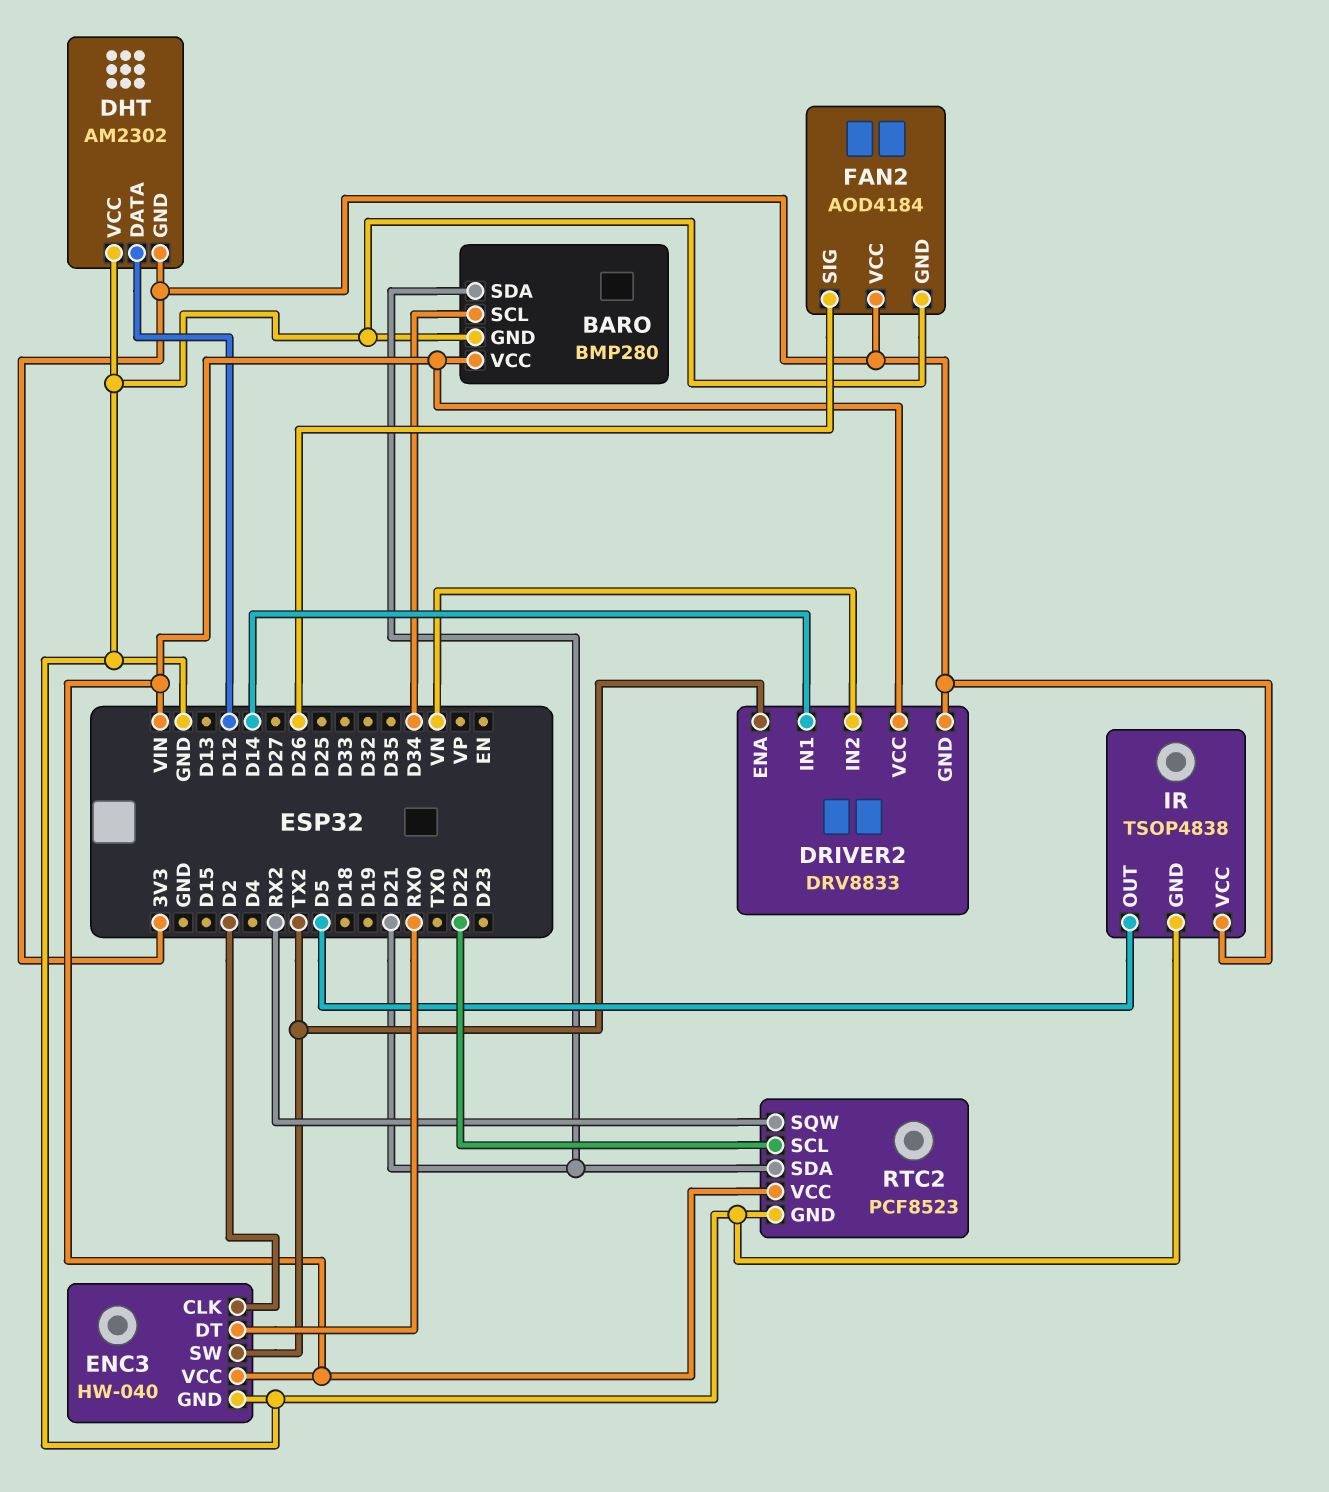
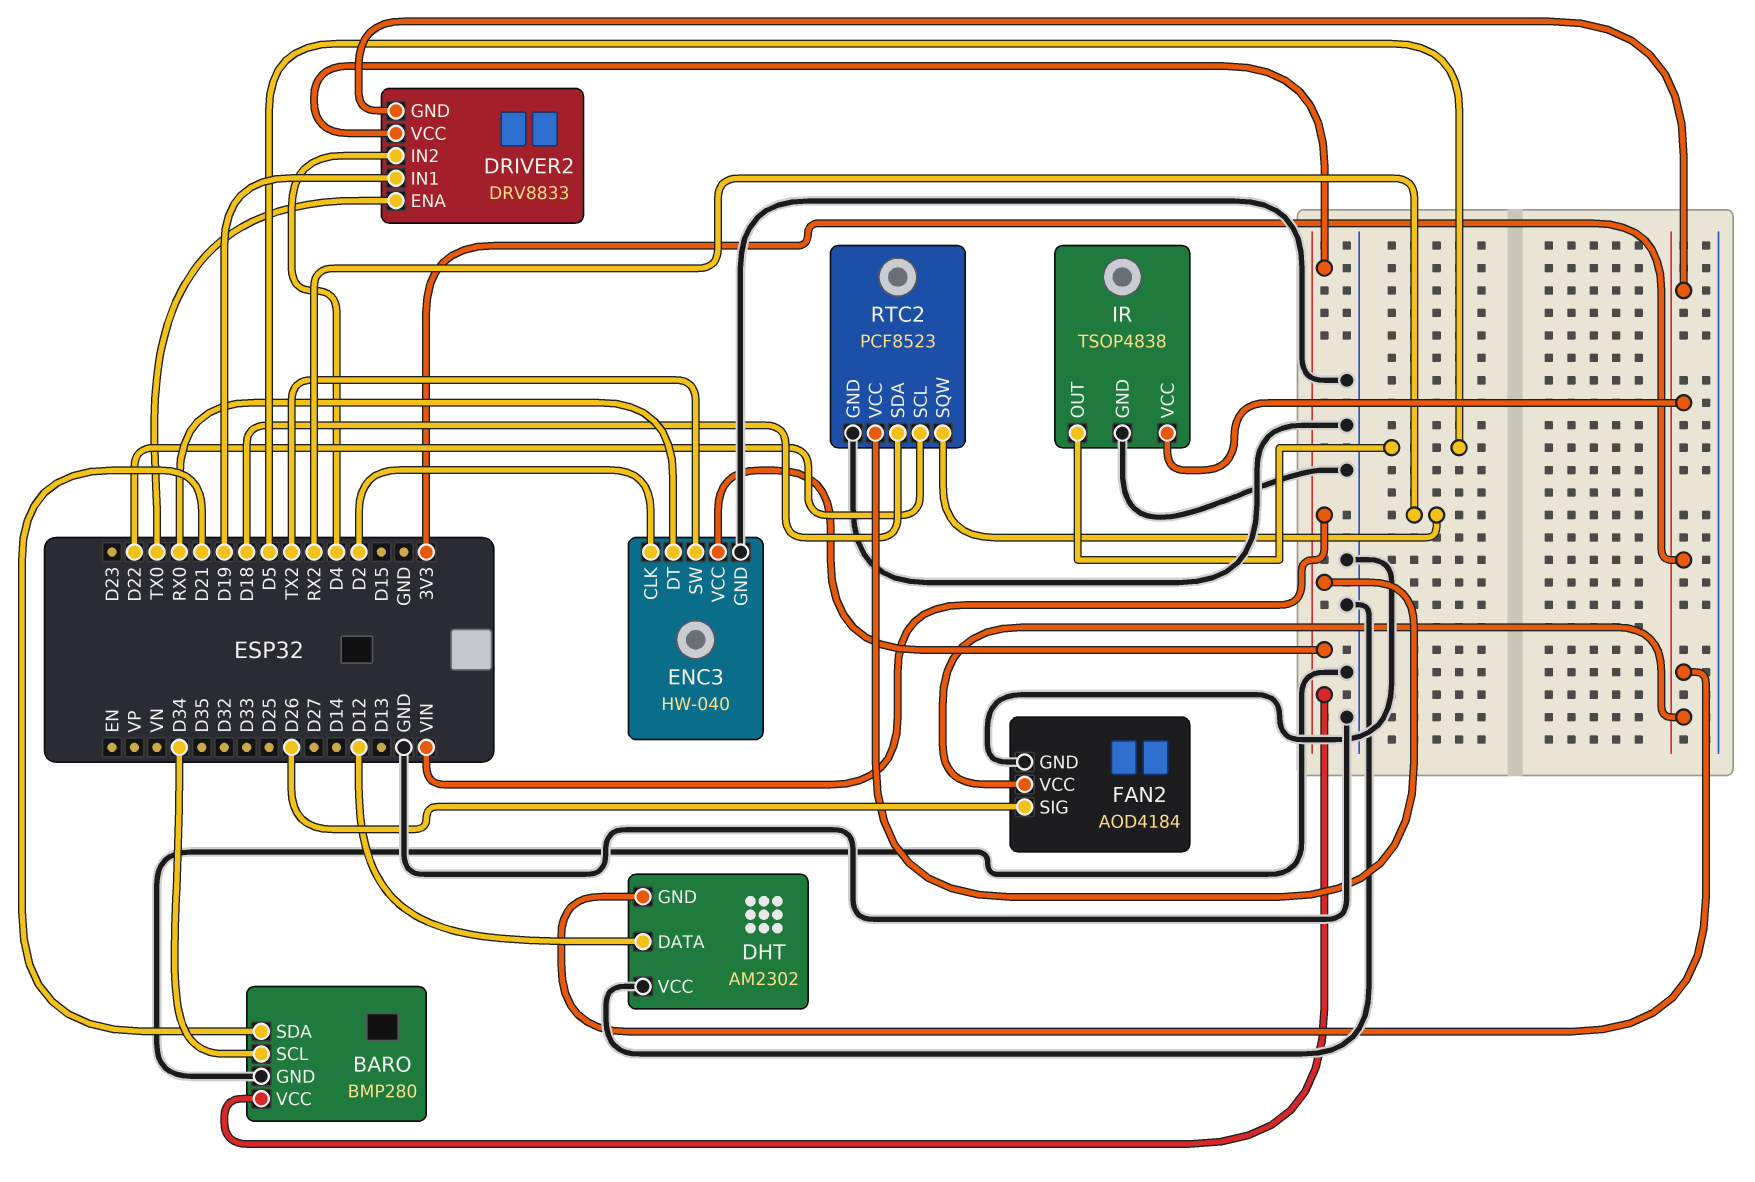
DRIVER2 pin ENA: TX2 -> TX0
DRIVER2 pin IN1: D14 -> D19
DRIVER2 pin IN2: VN -> D4
RTC2 pin SDA: D21 -> D18

